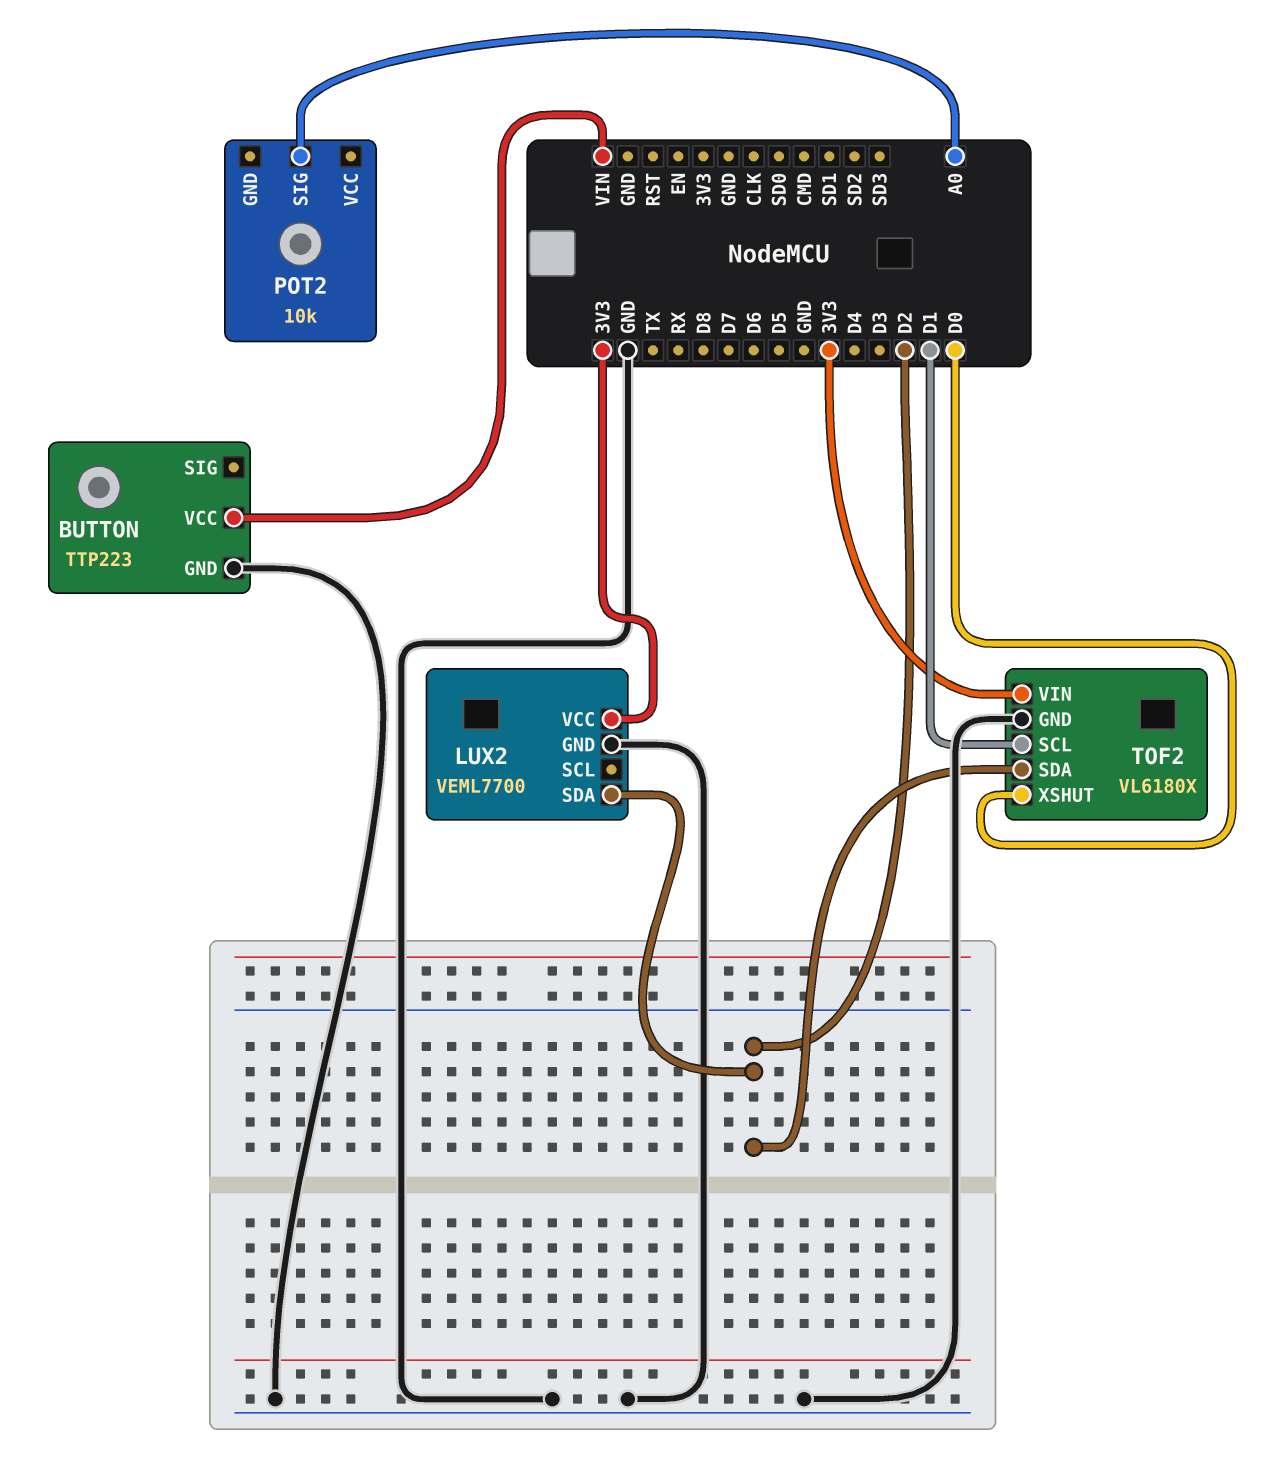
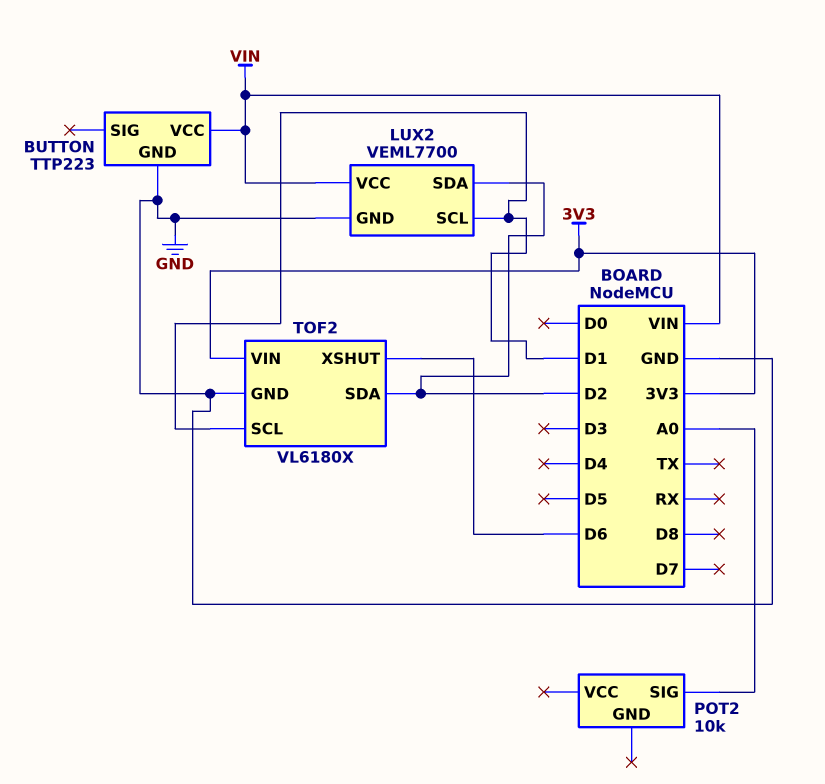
LUX2 pin SCL: none -> D1
LUX2 pin VCC: 3V3 -> VIN
TOF2 pin XSHUT: D0 -> D6

